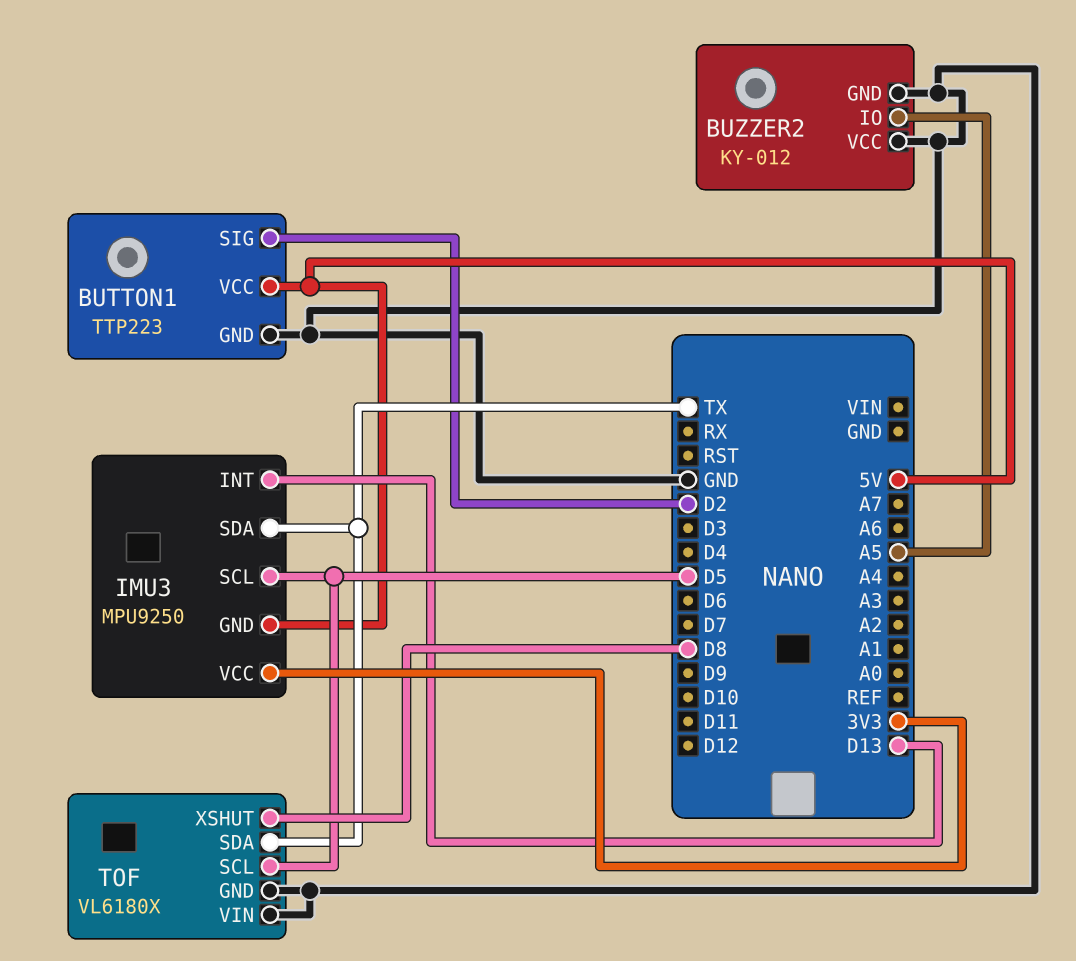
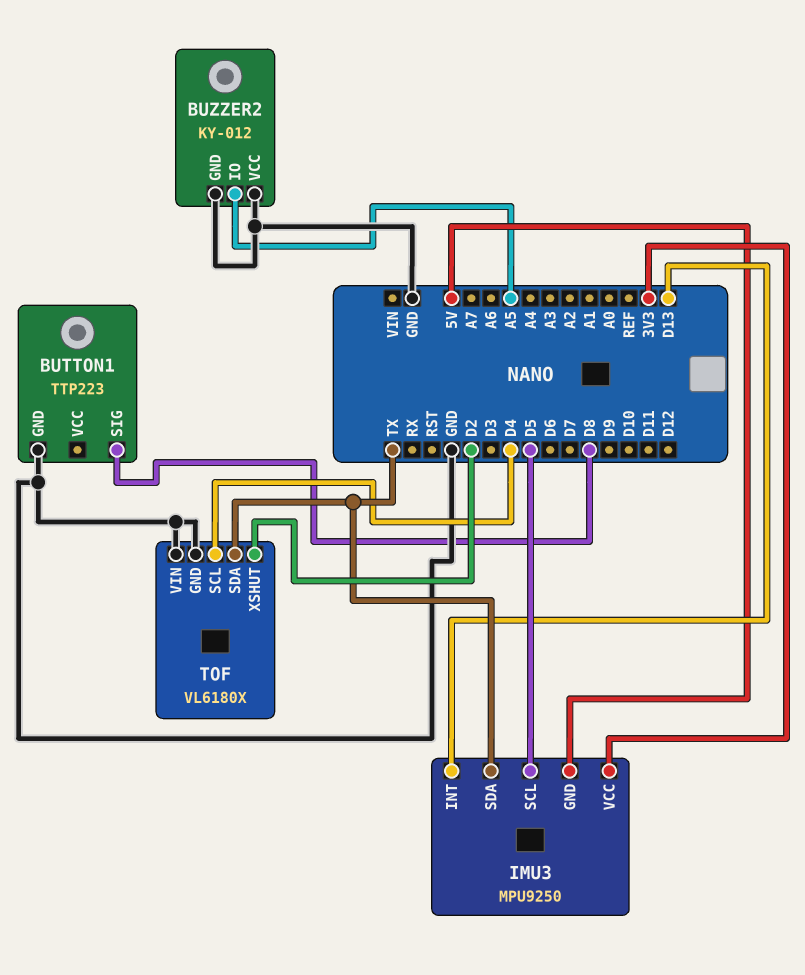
BUTTON1 pin SIG: D2 -> D8
BUTTON1 pin VCC: 5V -> none
TOF pin SCL: D5 -> D4
TOF pin XSHUT: D8 -> D2

